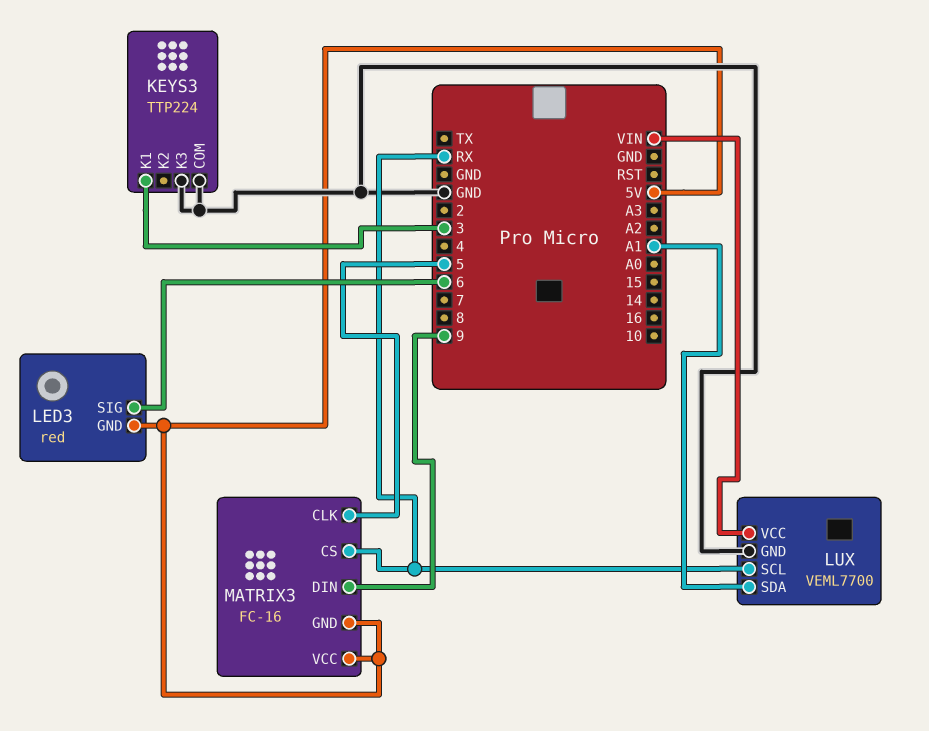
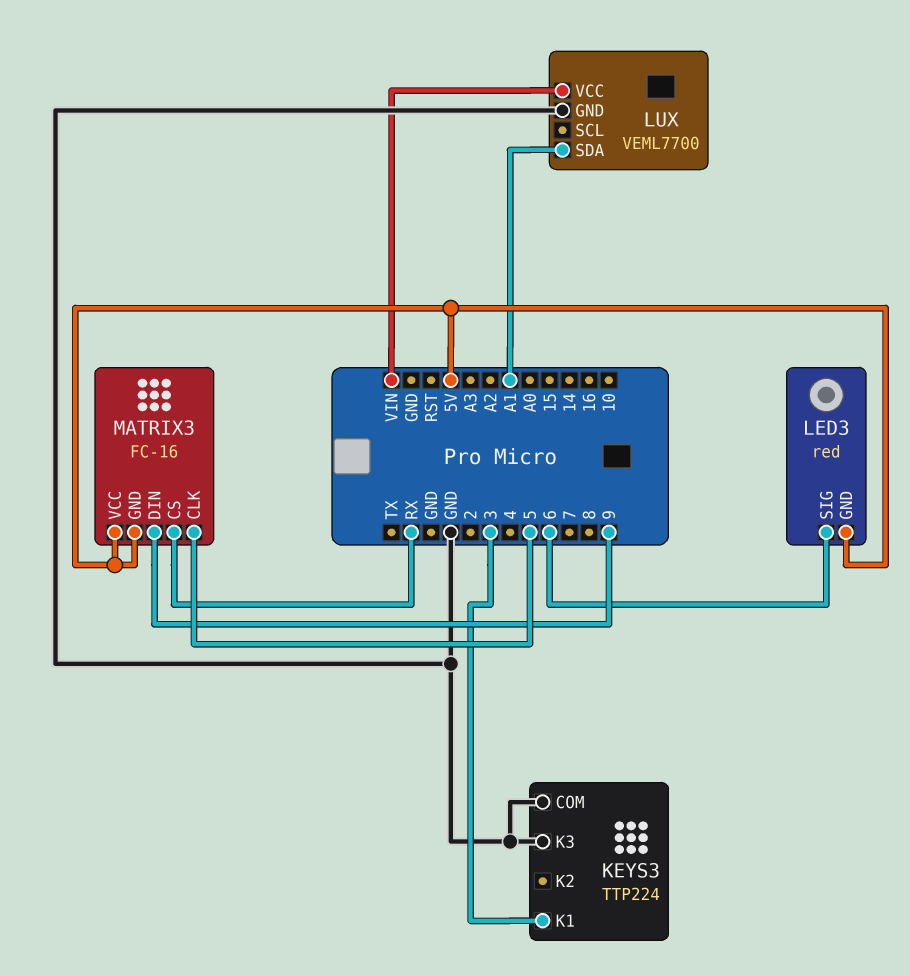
LUX pin SCL: RX -> none

